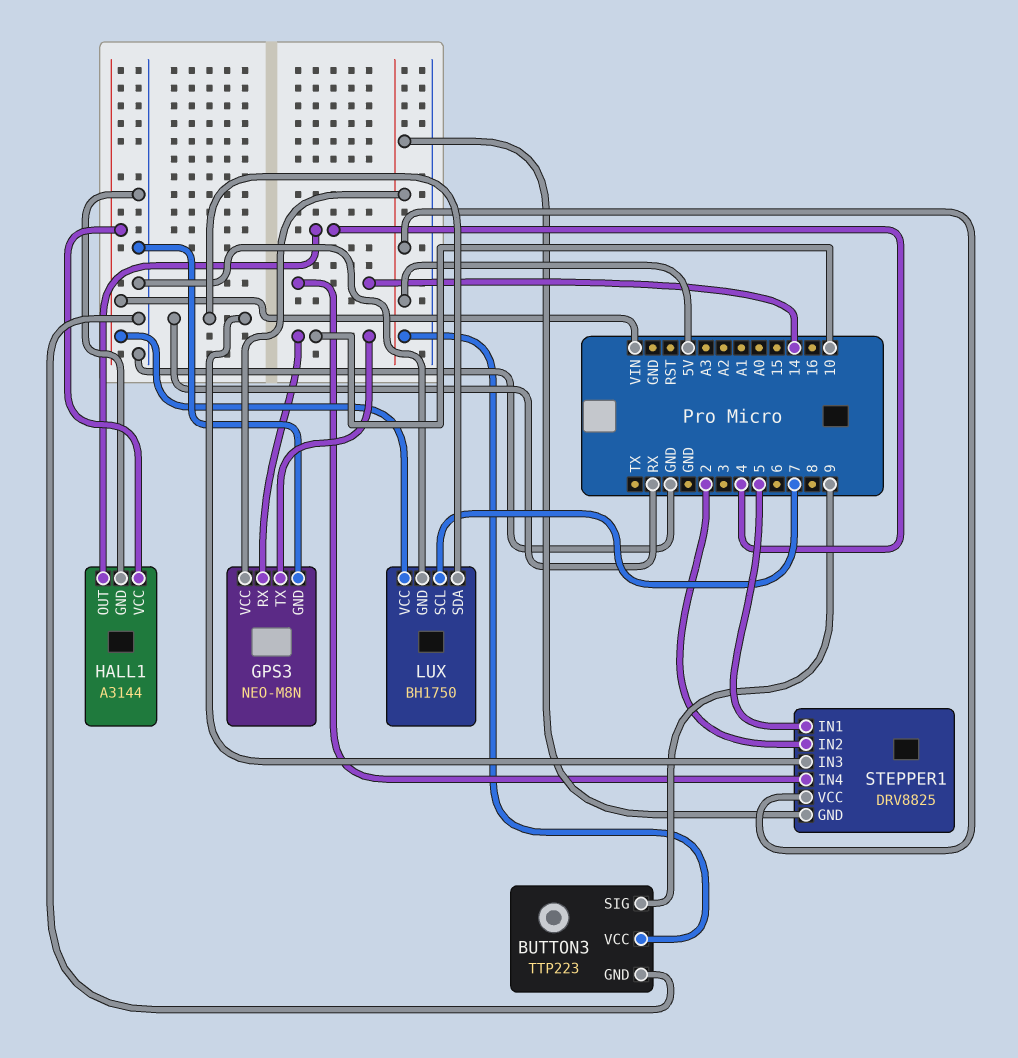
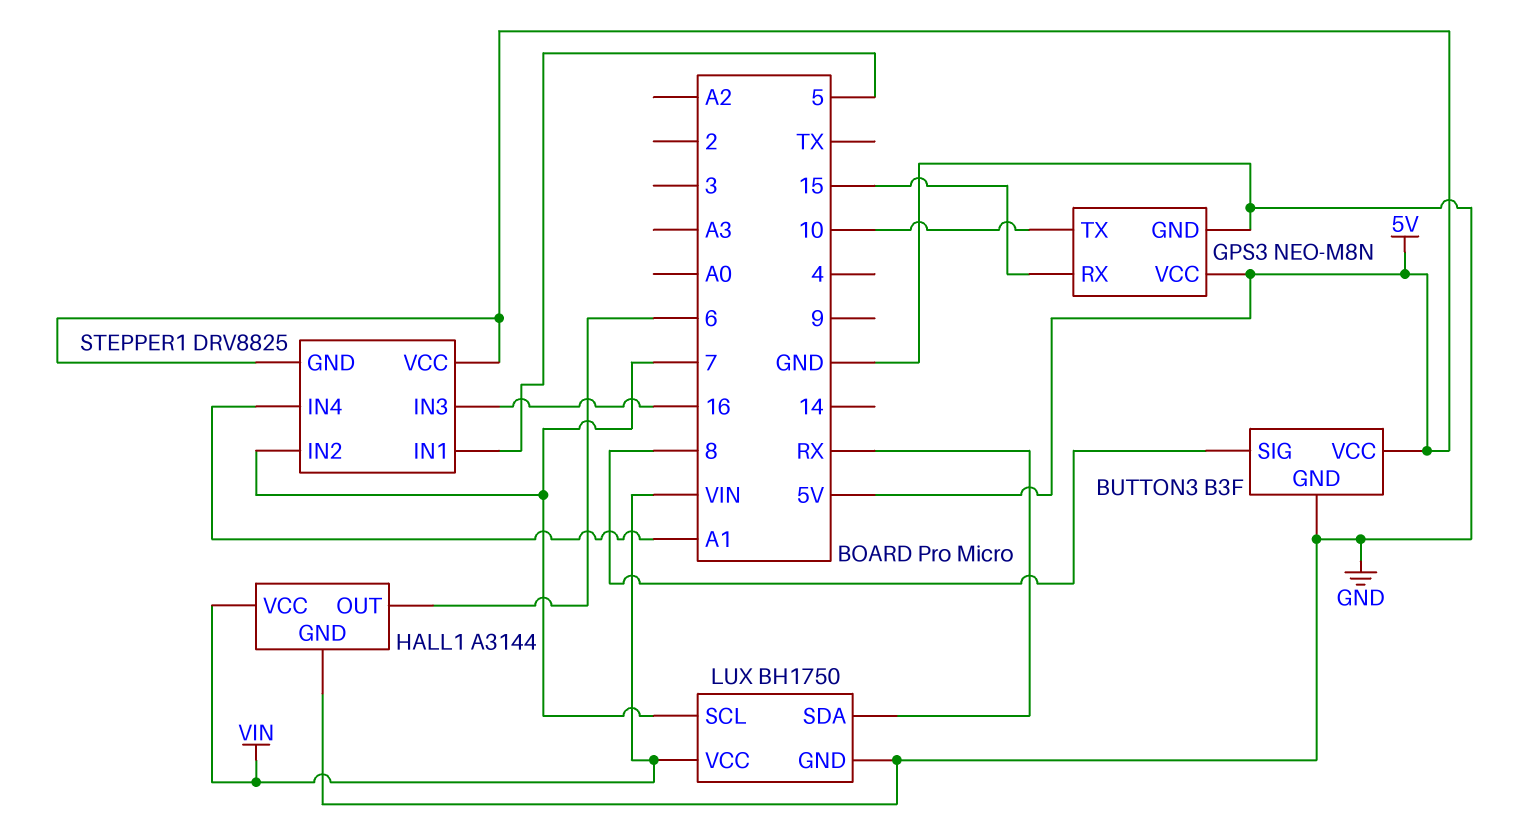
BUTTON3: TTP223 -> B3F
BUTTON3 pin SIG: 9 -> 8
GPS3 pin RX: 10 -> 15
HALL1 pin OUT: 4 -> 6
STEPPER1 pin IN2: 2 -> 7
STEPPER1 pin IN3: RX -> 16
STEPPER1 pin IN4: 14 -> A1

